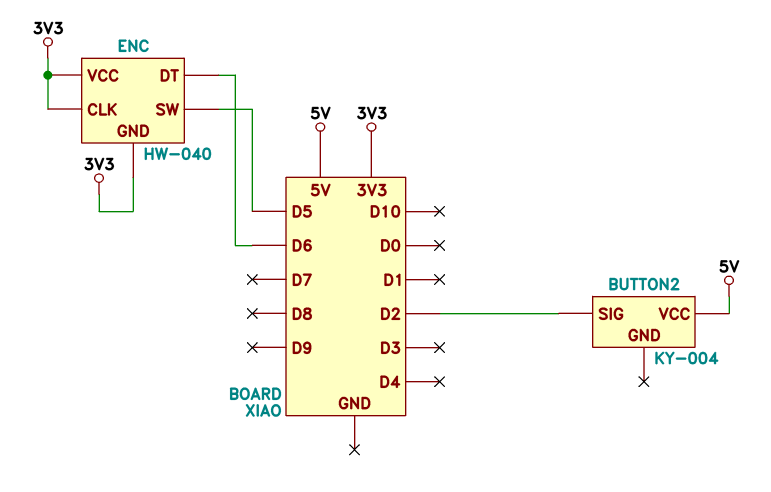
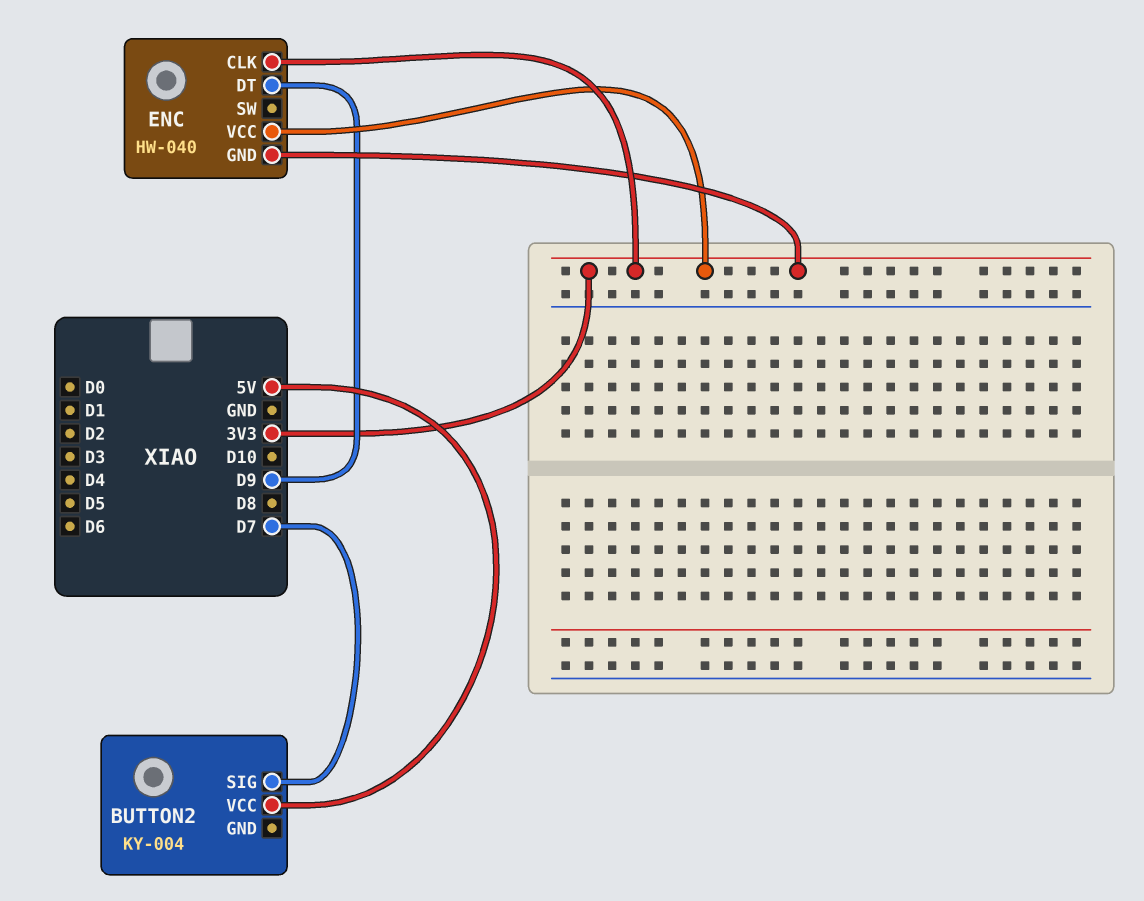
BUTTON2 pin SIG: D2 -> D7
ENC pin DT: D6 -> D9
ENC pin SW: D5 -> none

